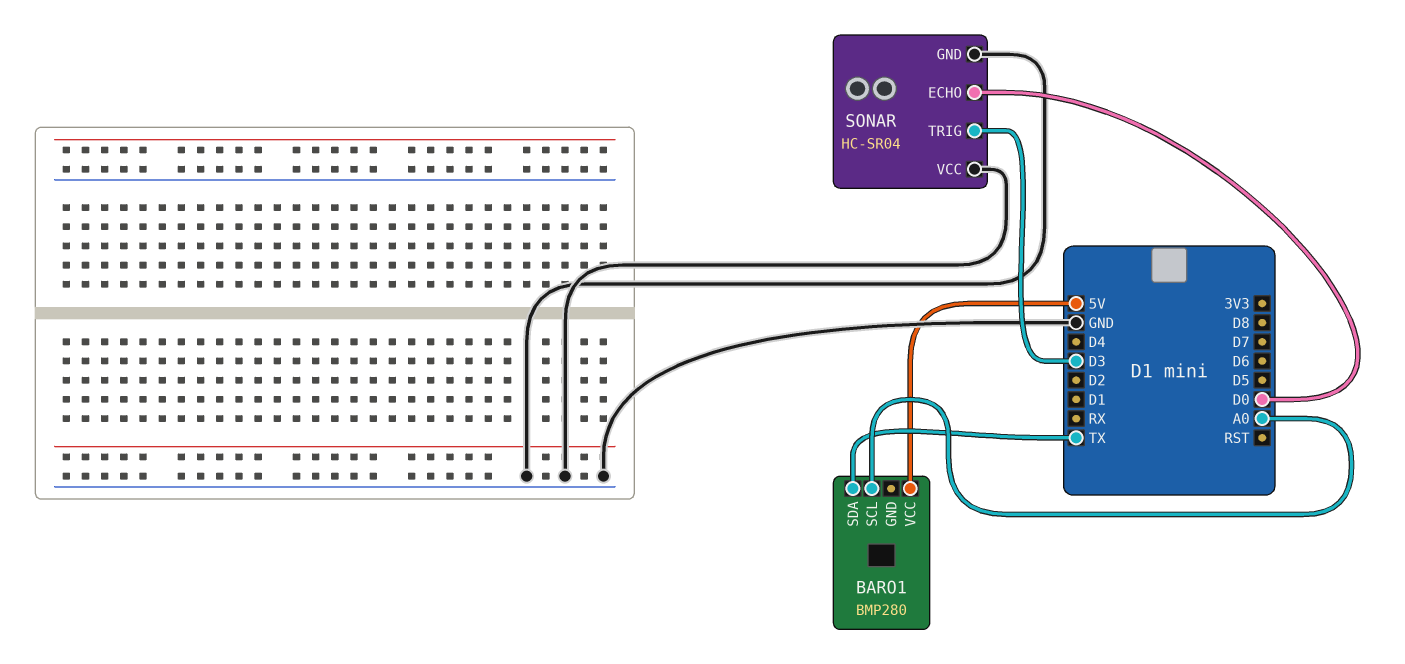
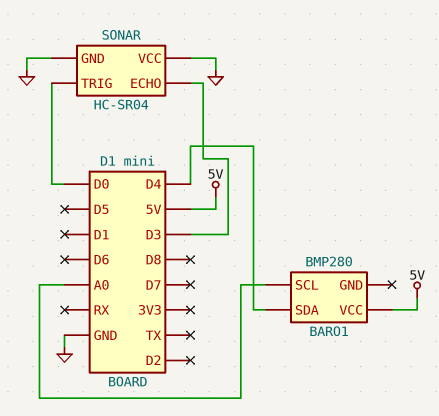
BARO1 pin SDA: TX -> D4
SONAR pin ECHO: D0 -> D3
SONAR pin TRIG: D3 -> D0

